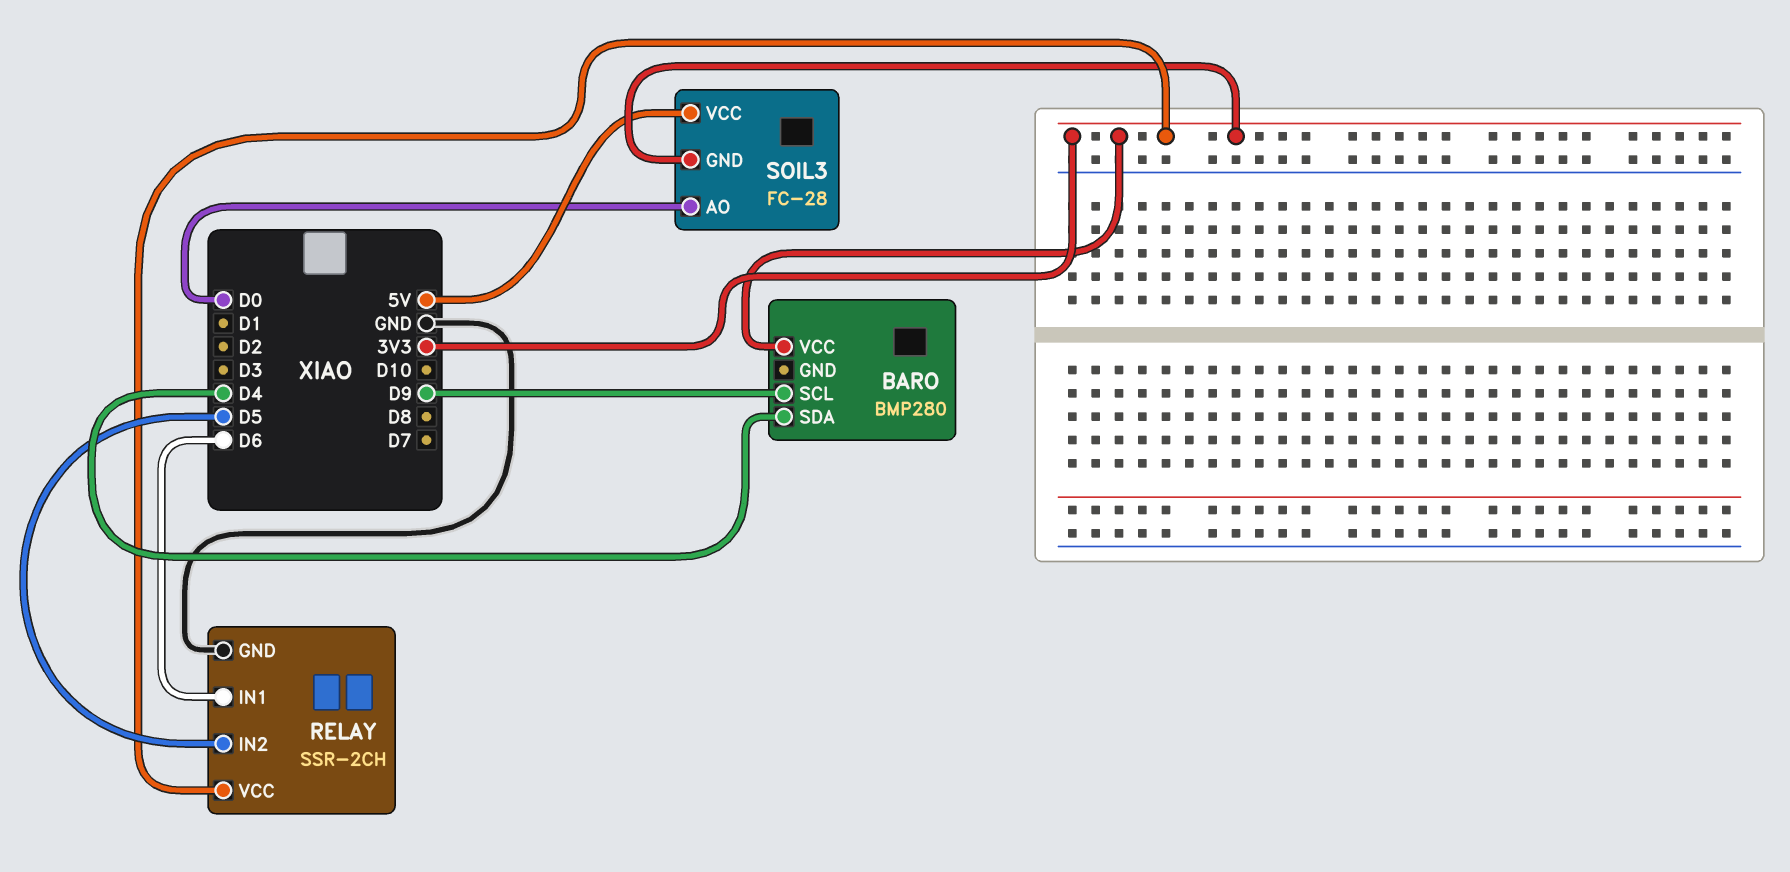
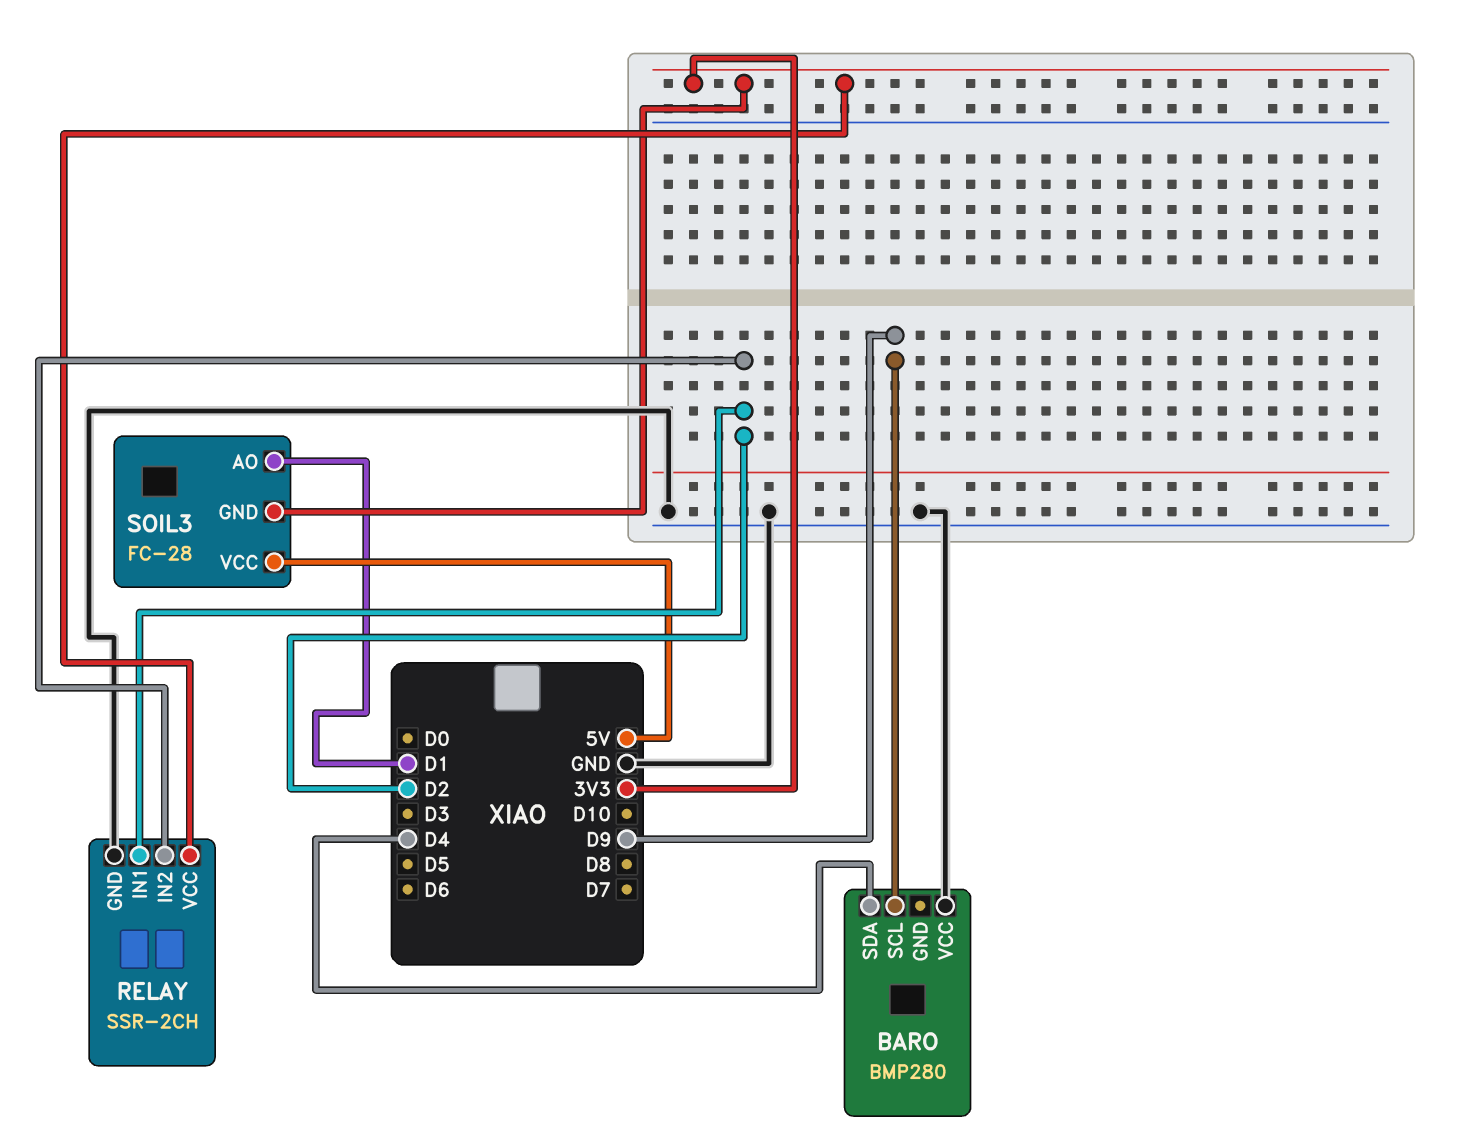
BARO pin VCC: 3V3 -> GND
RELAY pin IN1: D6 -> D2
RELAY pin IN2: D5 -> D2
SOIL3 pin AO: D0 -> D1

